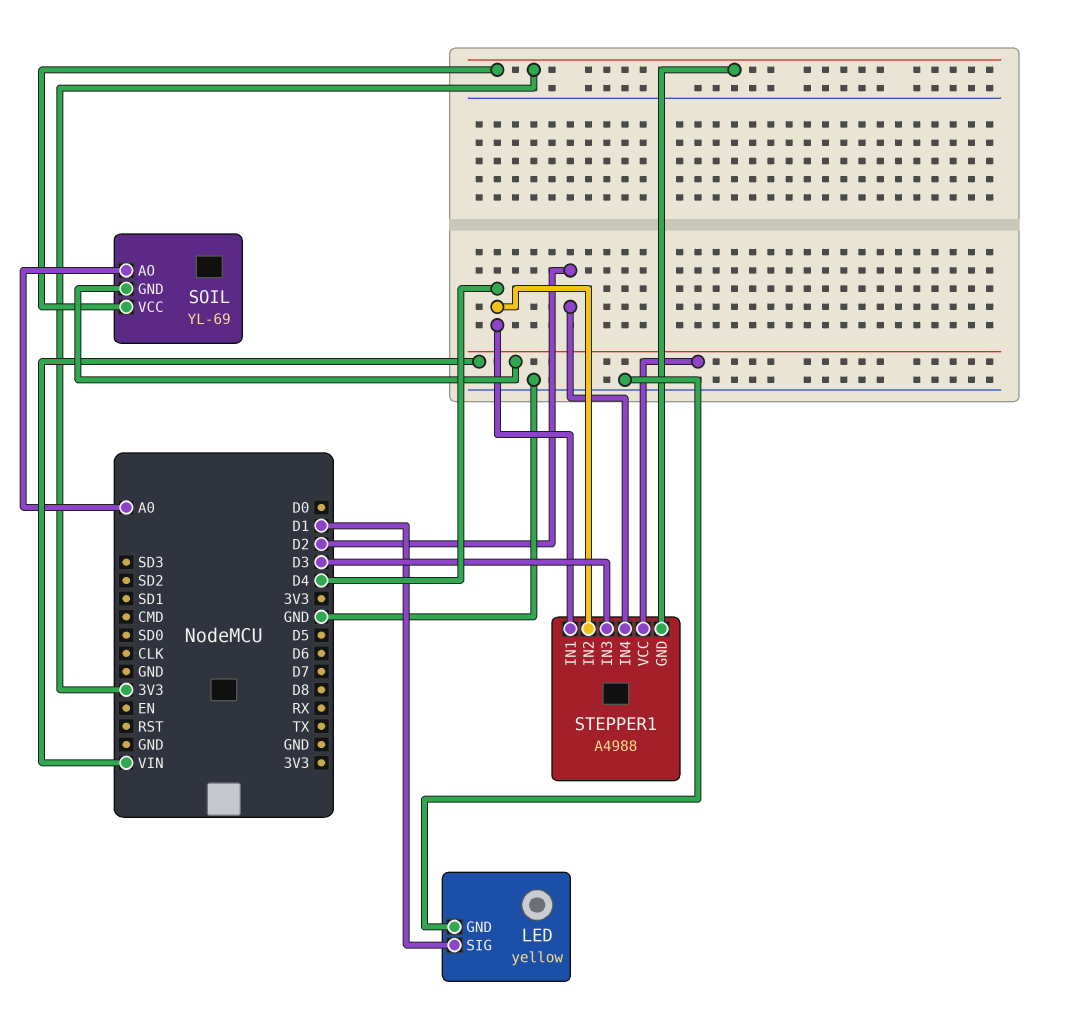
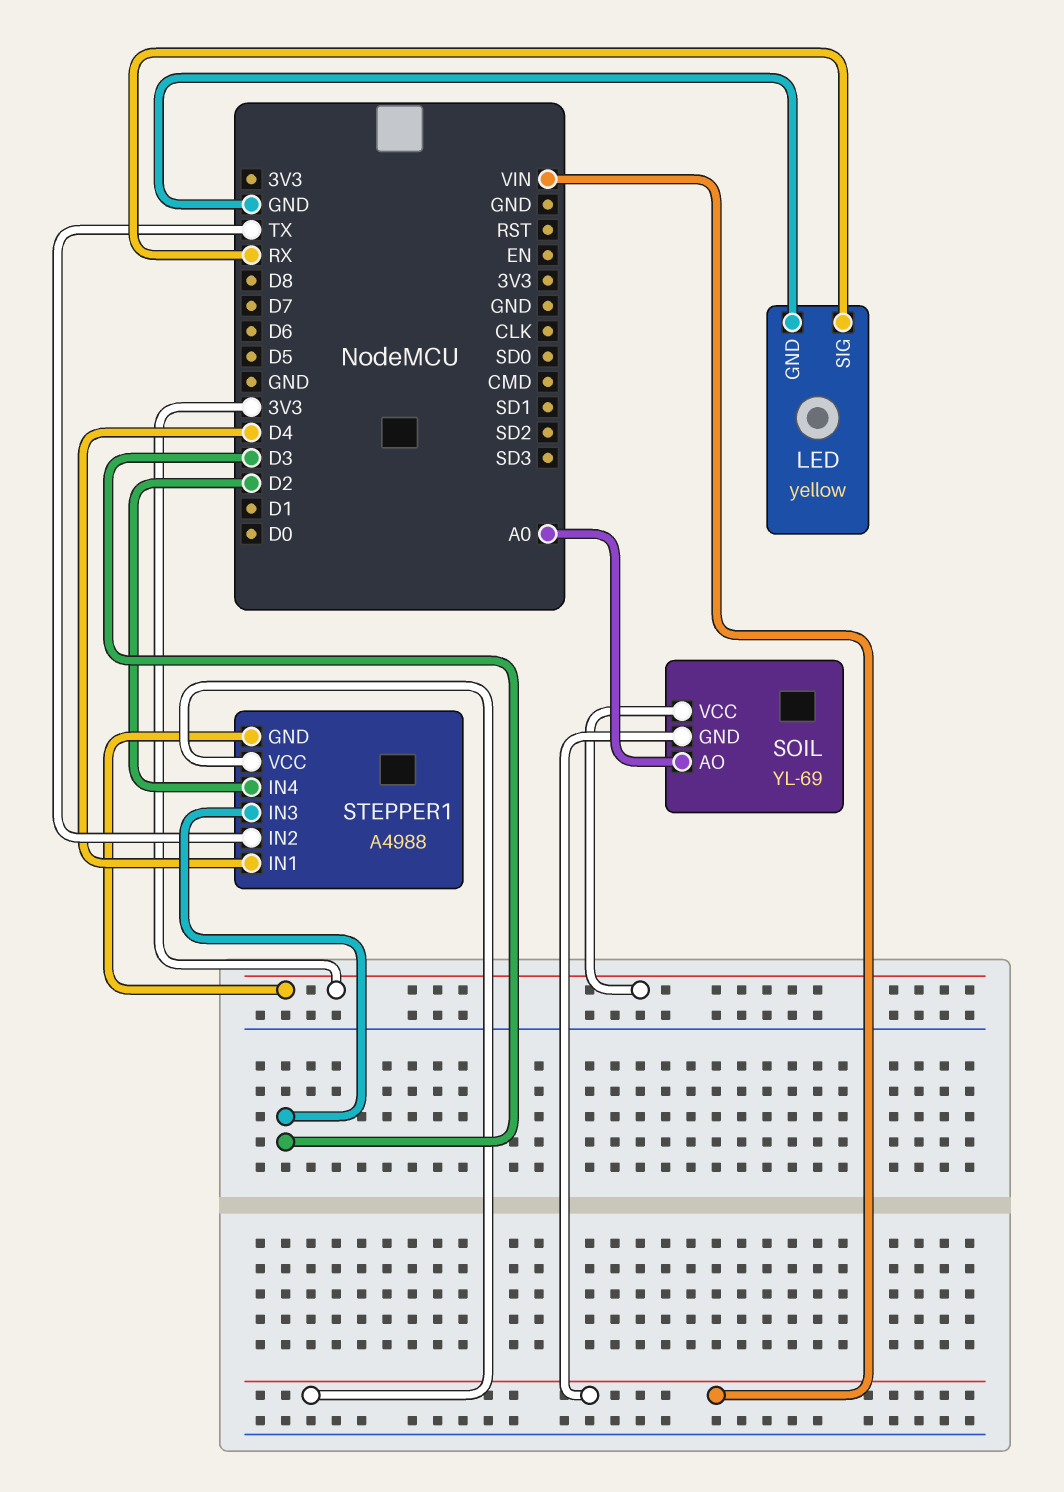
LED pin SIG: D1 -> RX
STEPPER1 pin IN2: D4 -> TX

